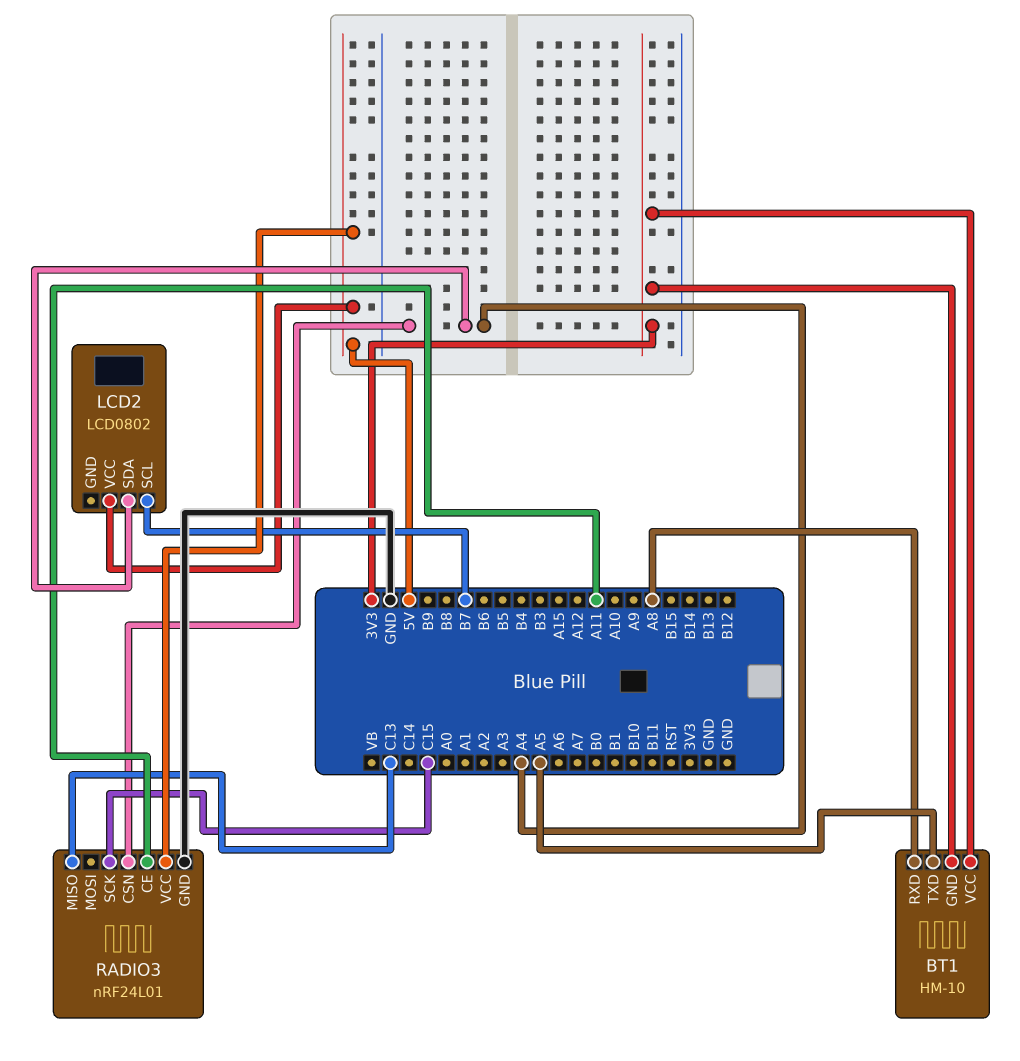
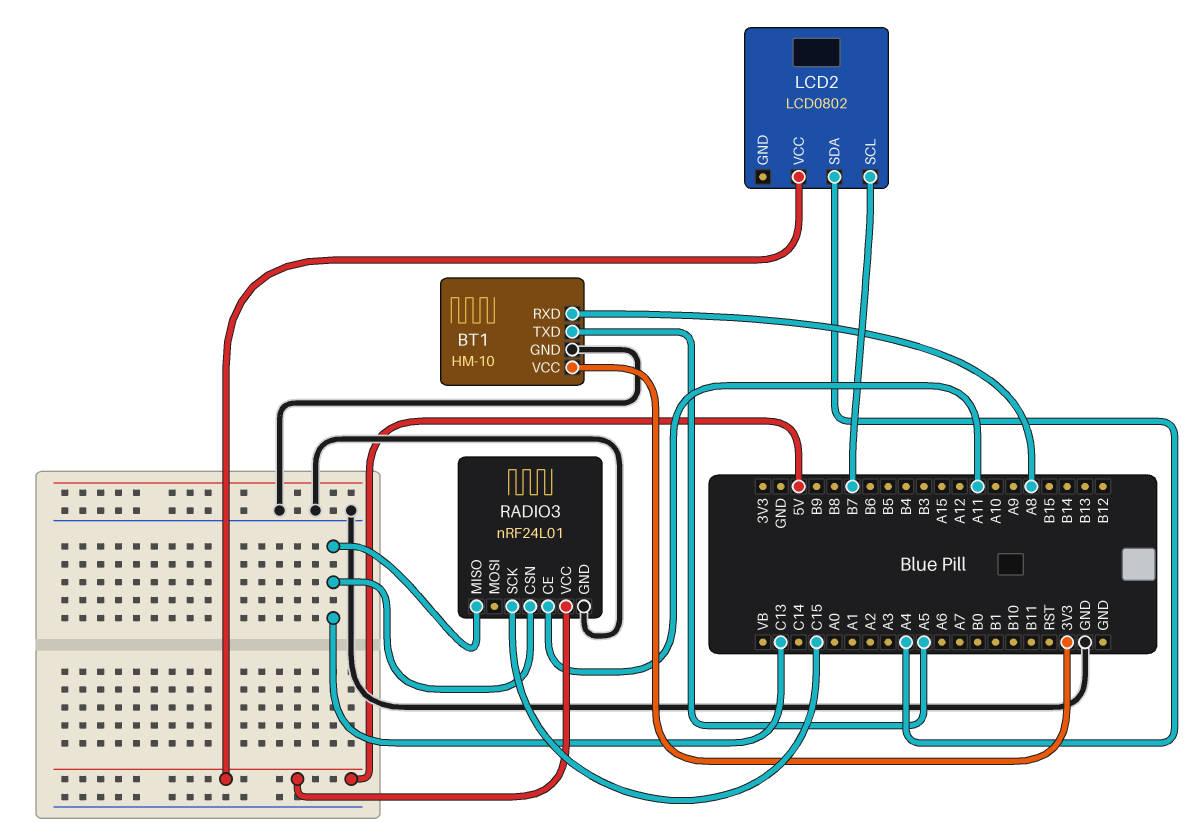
BT1 pin GND: 3V3 -> GND
RADIO3 pin CSN: A4 -> C13

